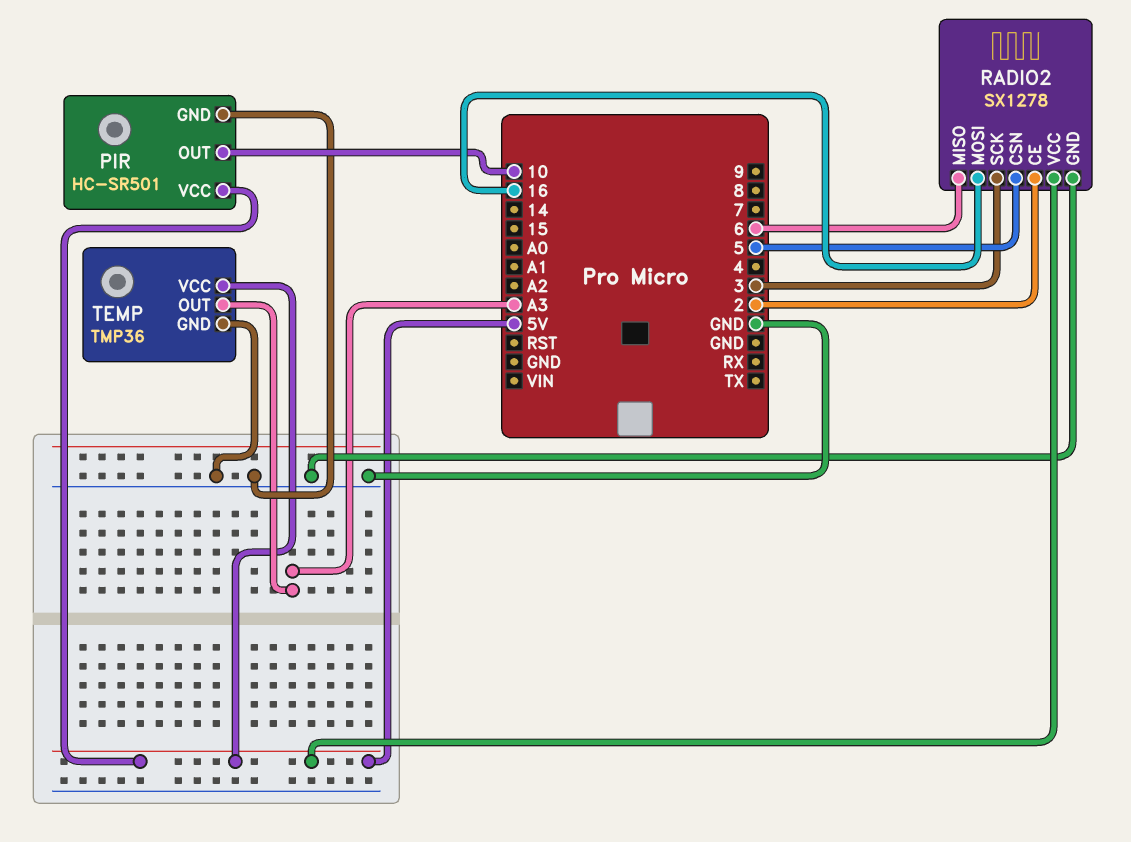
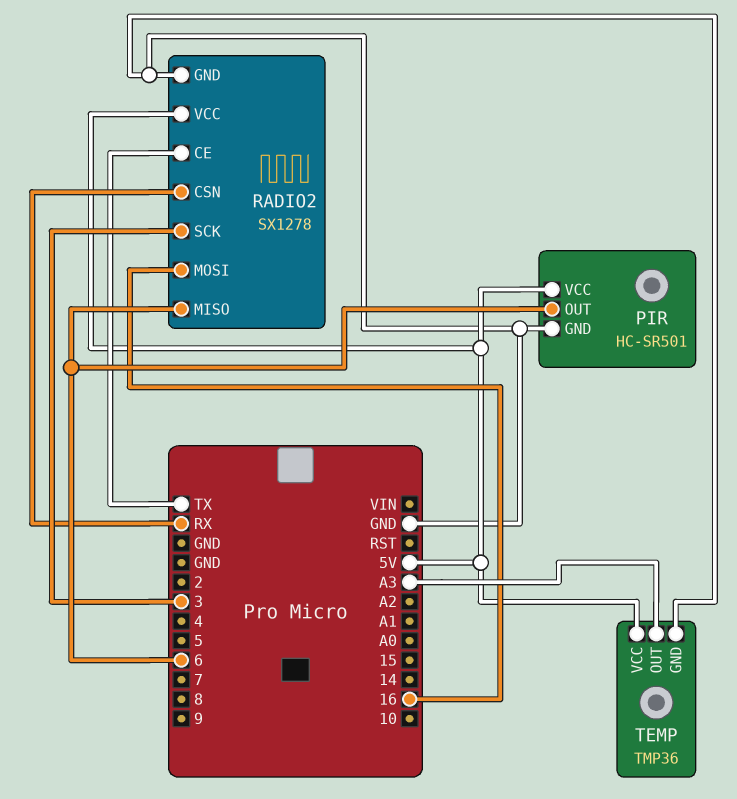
PIR pin OUT: 10 -> 6
RADIO2 pin CE: 2 -> TX
RADIO2 pin CSN: 5 -> RX

